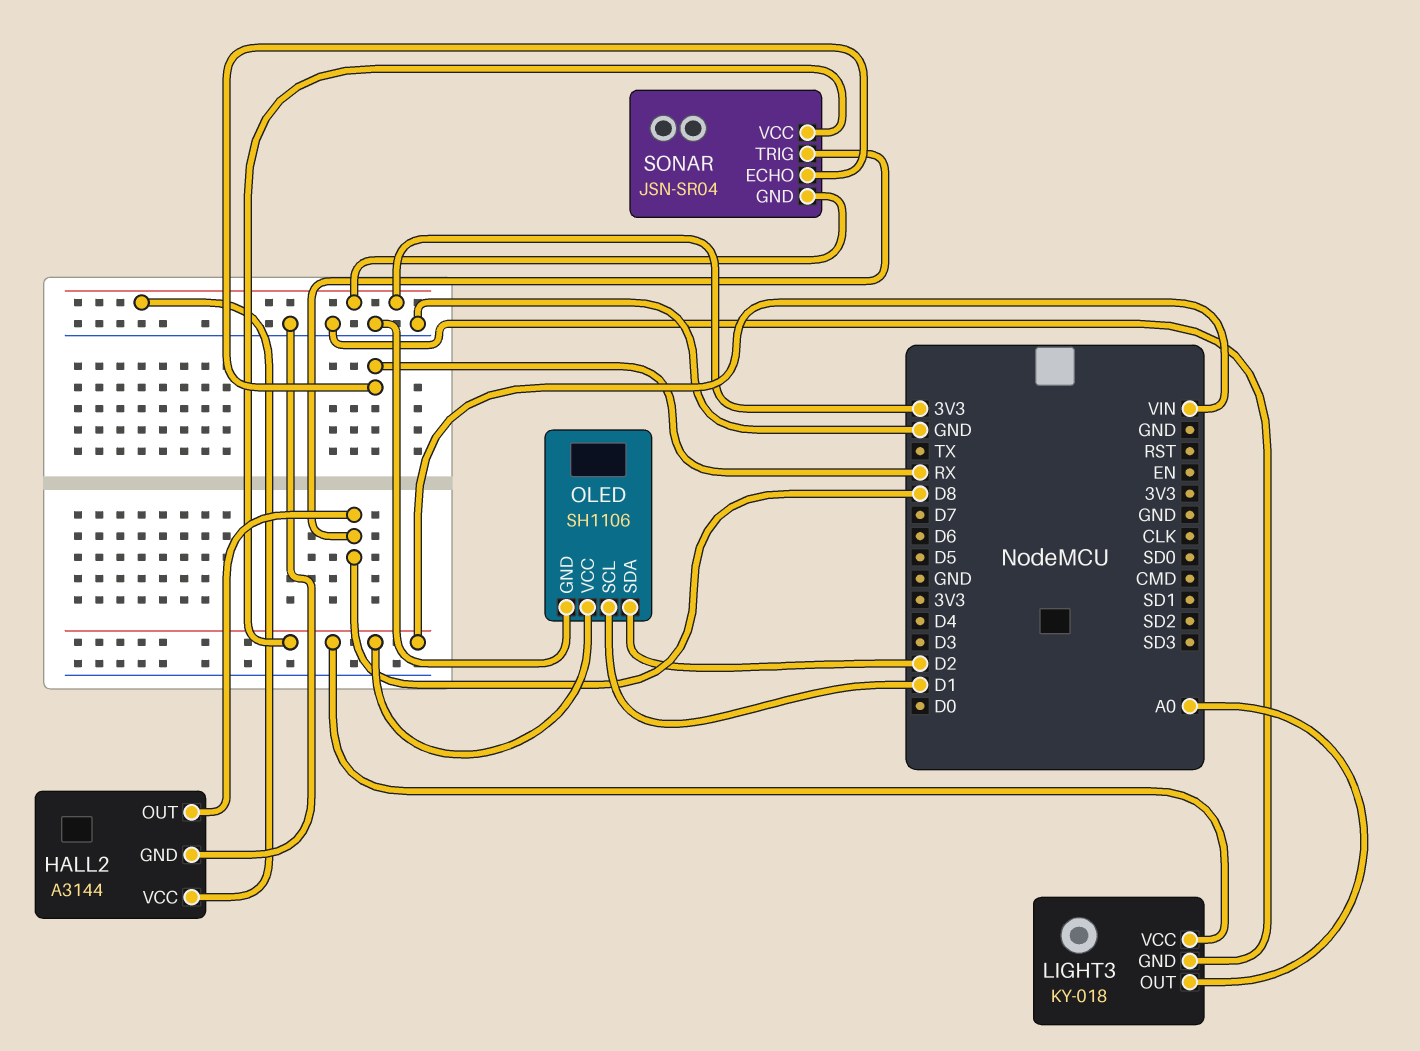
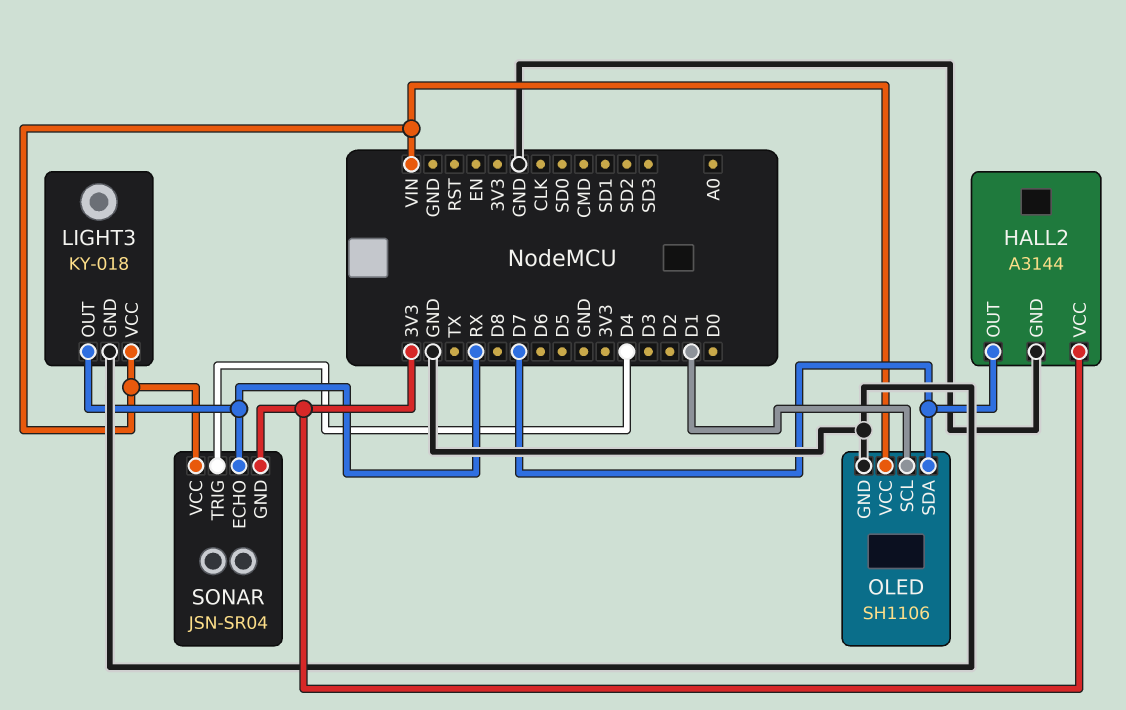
HALL2 pin OUT: D8 -> D7
LIGHT3 pin OUT: A0 -> RX
OLED pin SDA: D2 -> D7
SONAR pin TRIG: D8 -> D4

